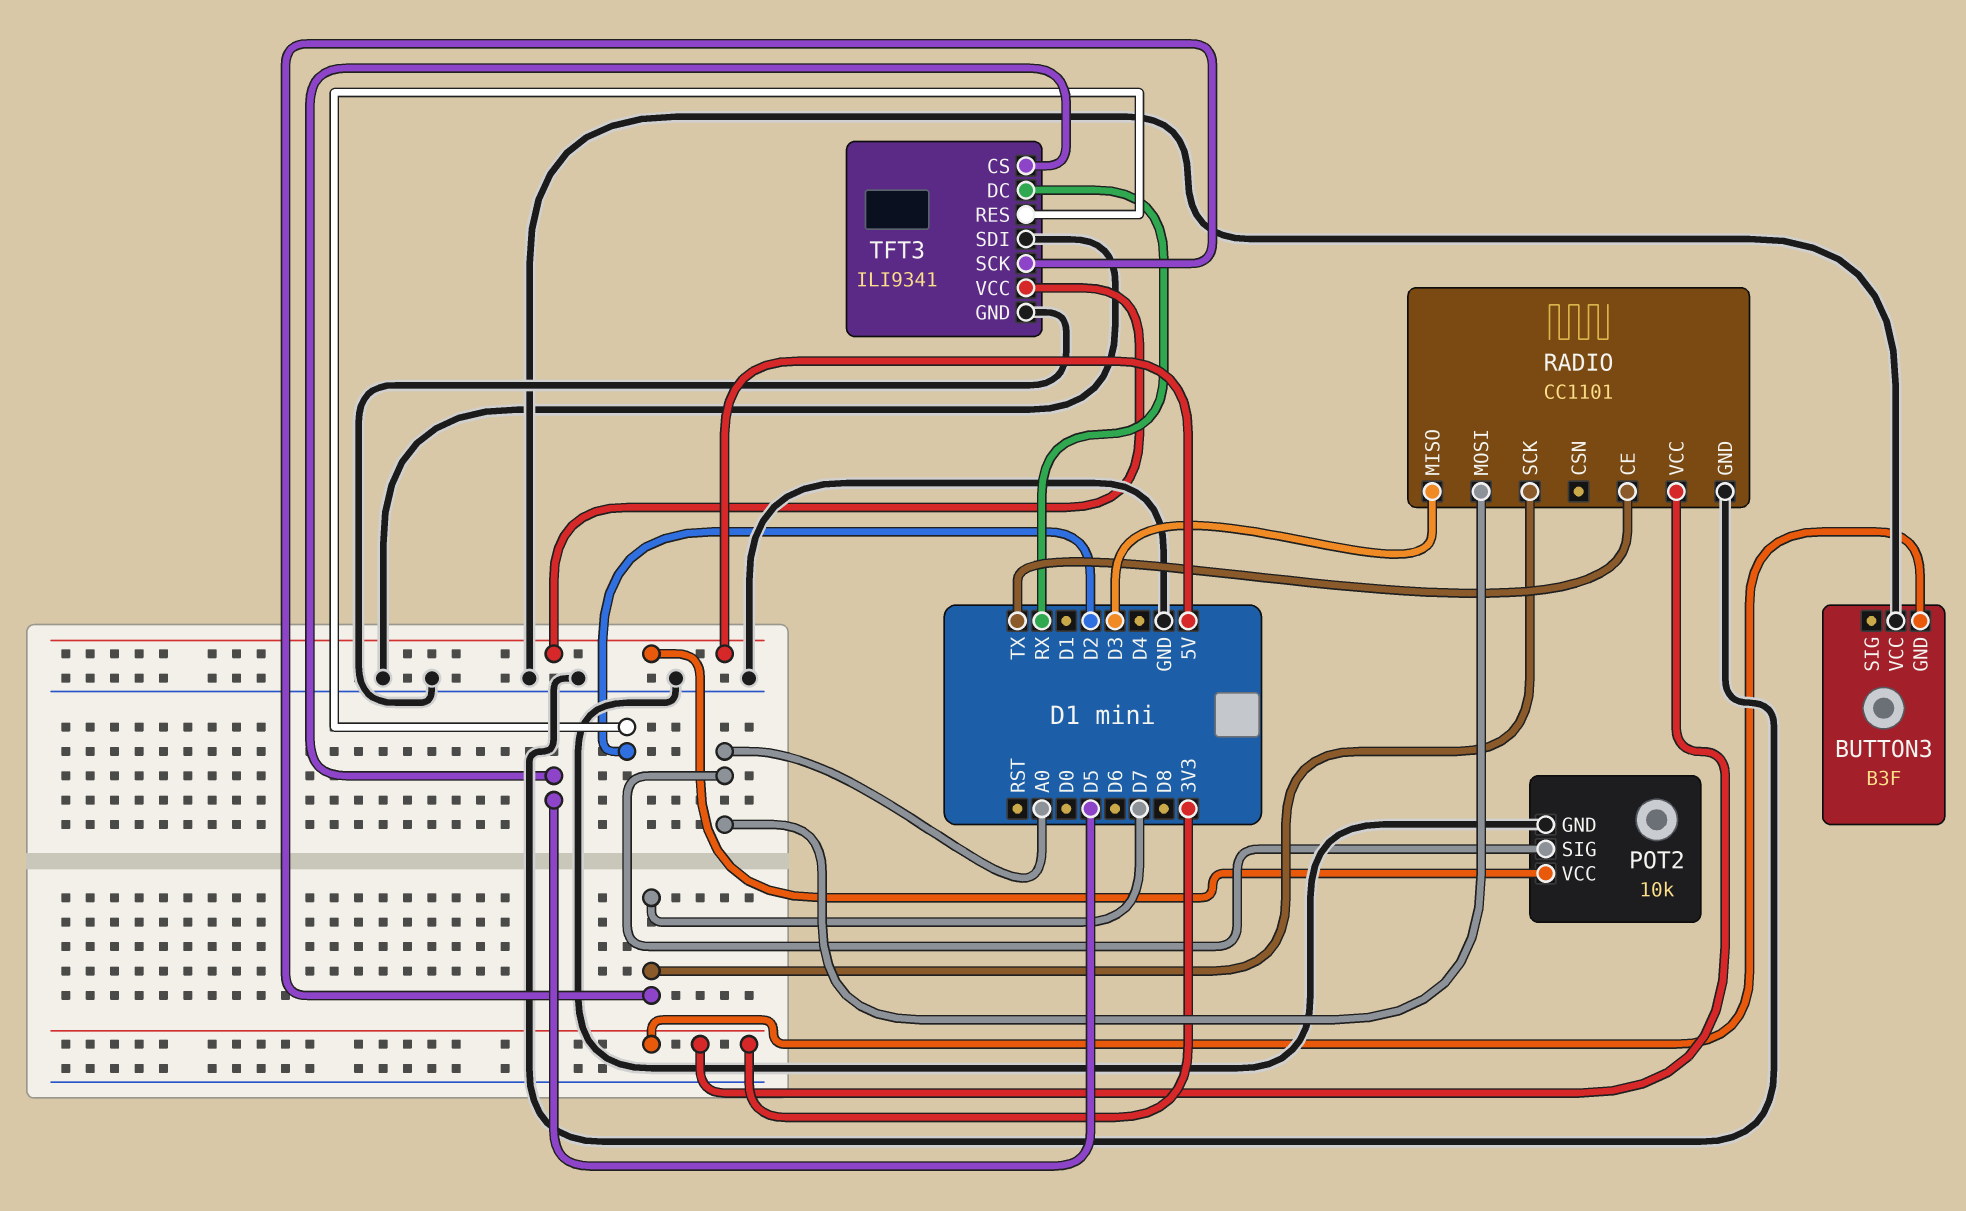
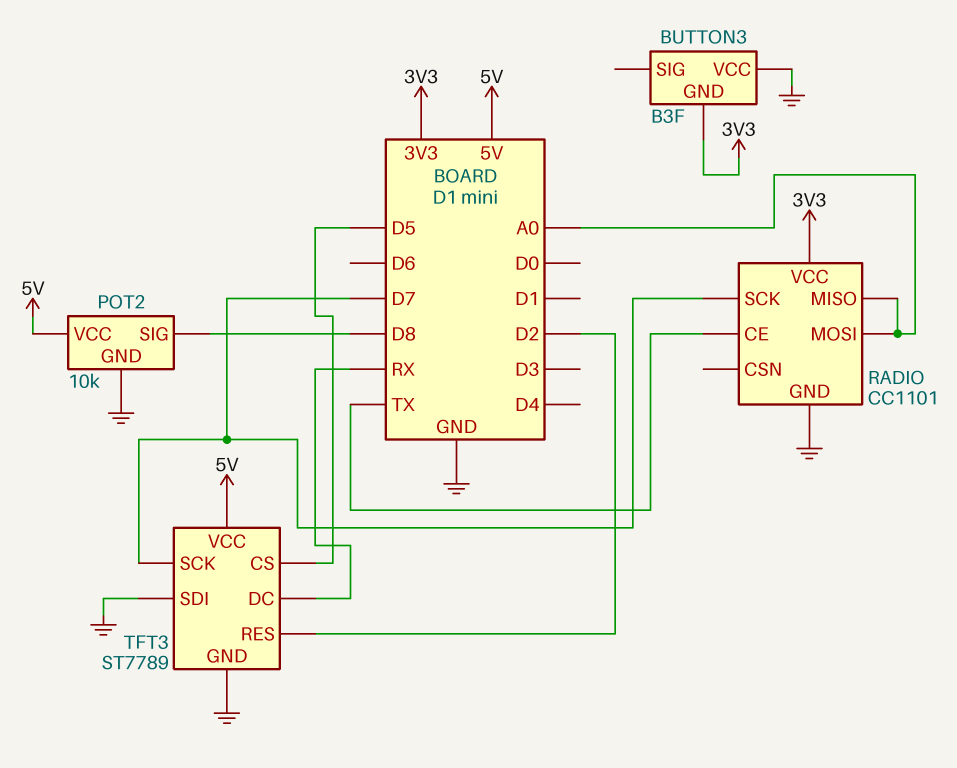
POT2 pin SIG: A0 -> D8
RADIO pin MISO: D3 -> A0
TFT3: ILI9341 -> ST7789

